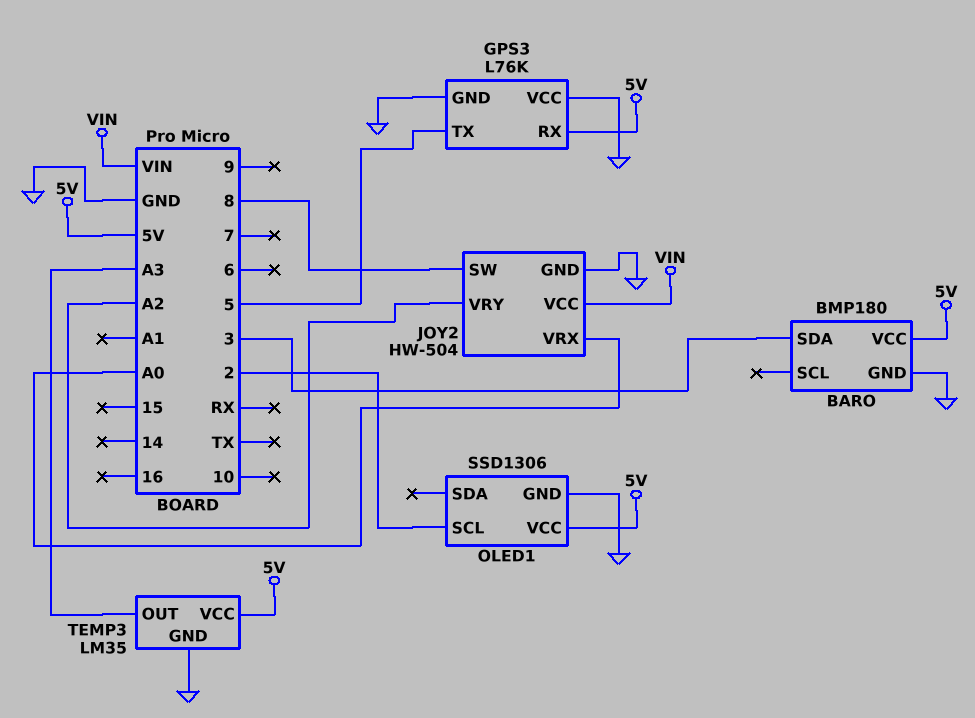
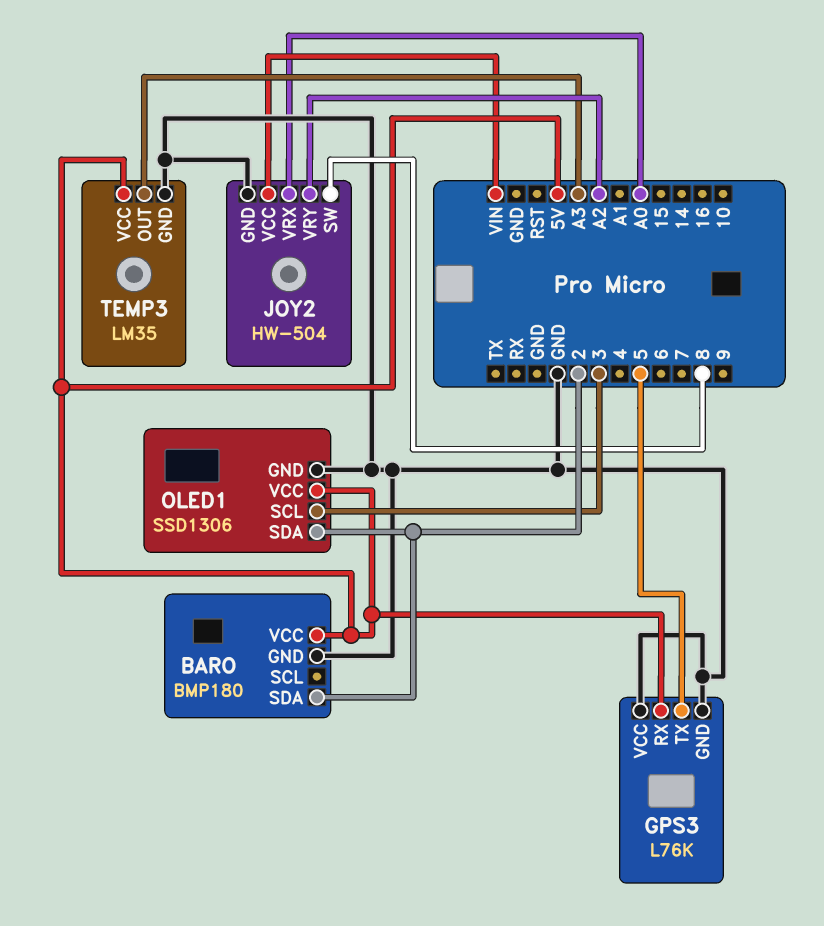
BARO pin SDA: 3 -> 2
OLED1 pin SCL: 2 -> 3
OLED1 pin SDA: none -> 2

